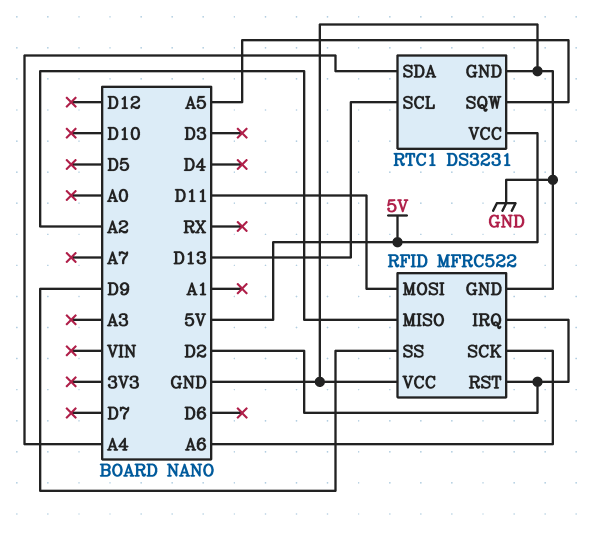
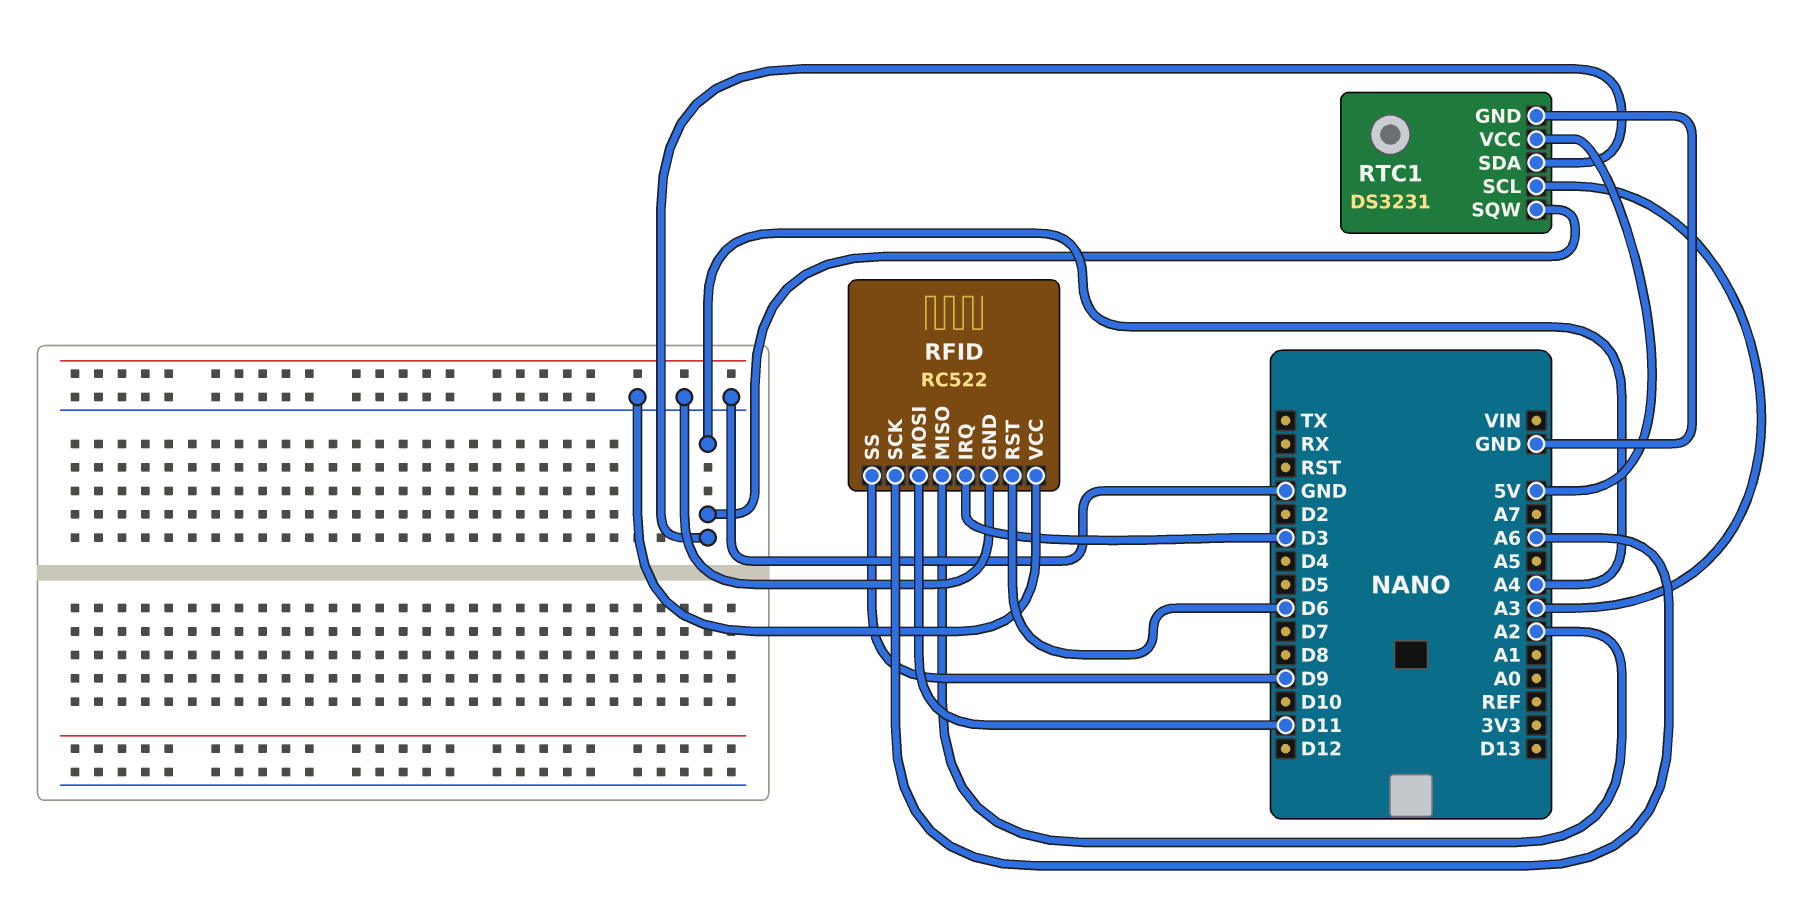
RFID: MFRC522 -> RC522
RFID pin IRQ: D2 -> D3
RFID pin RST: D2 -> D6
RTC1 pin SCL: D13 -> A3
RTC1 pin SQW: A5 -> A4

